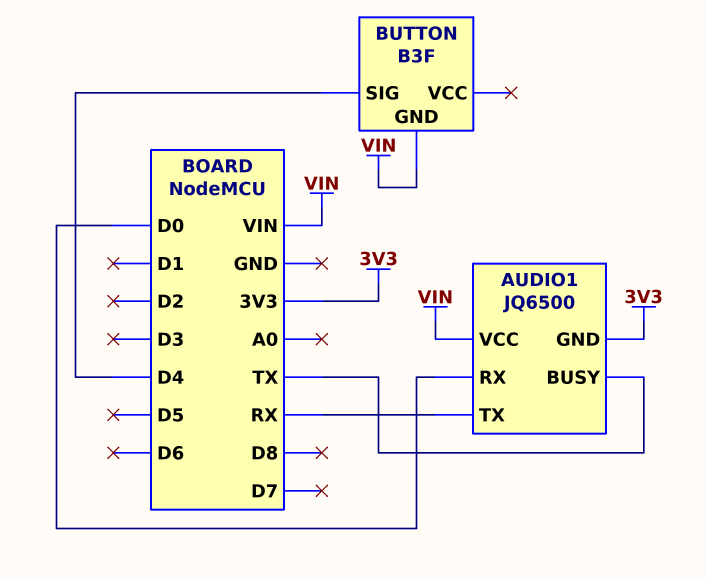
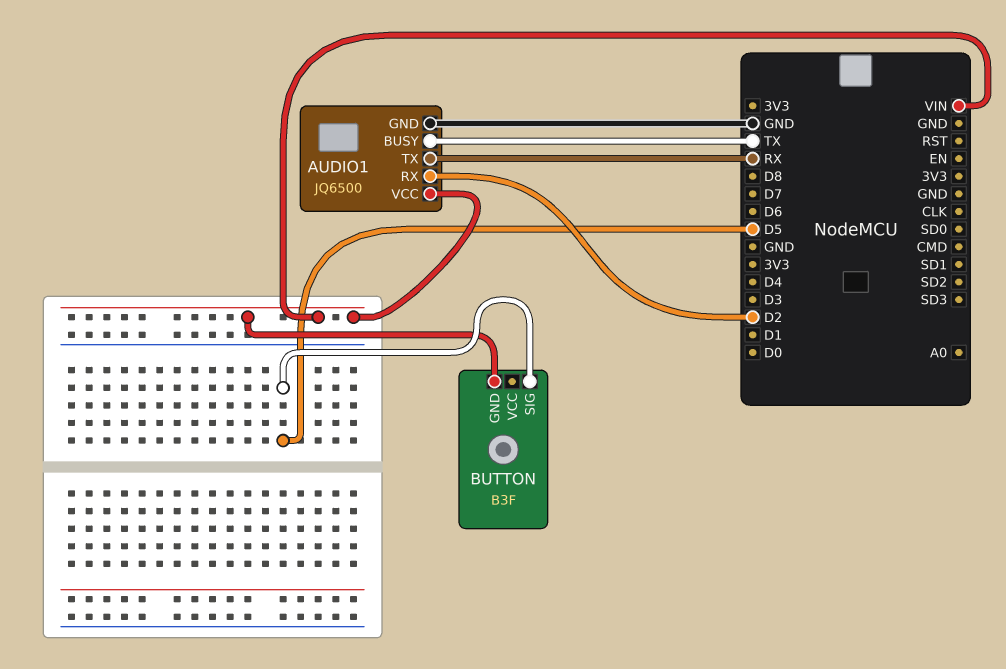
AUDIO1 pin GND: 3V3 -> GND
AUDIO1 pin RX: D0 -> D2
BUTTON pin SIG: D4 -> D5

